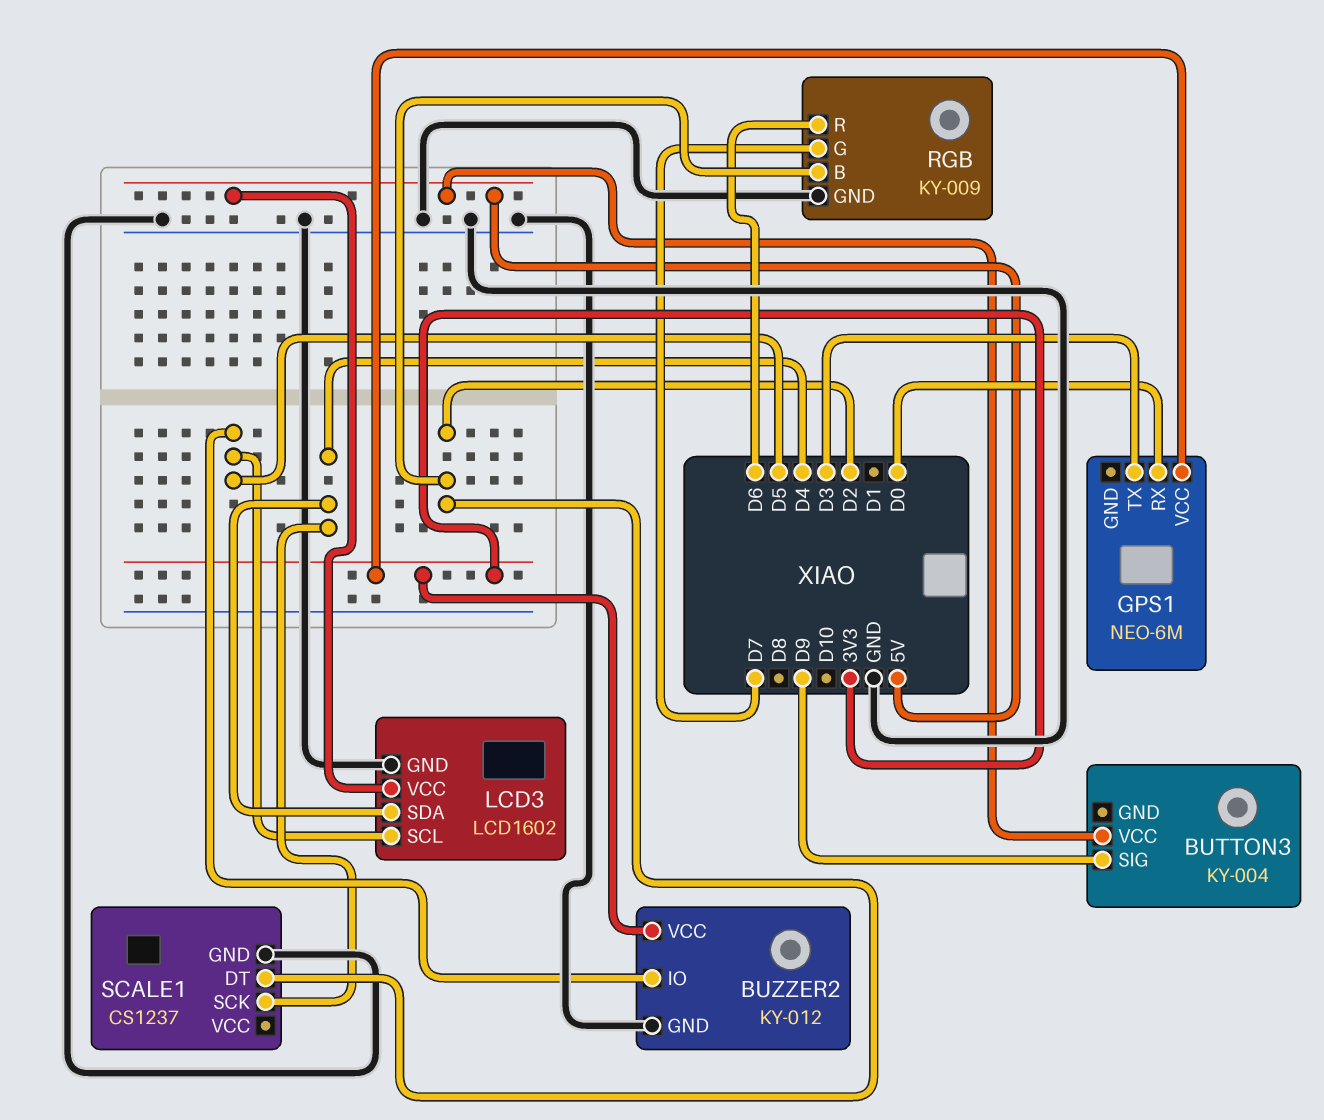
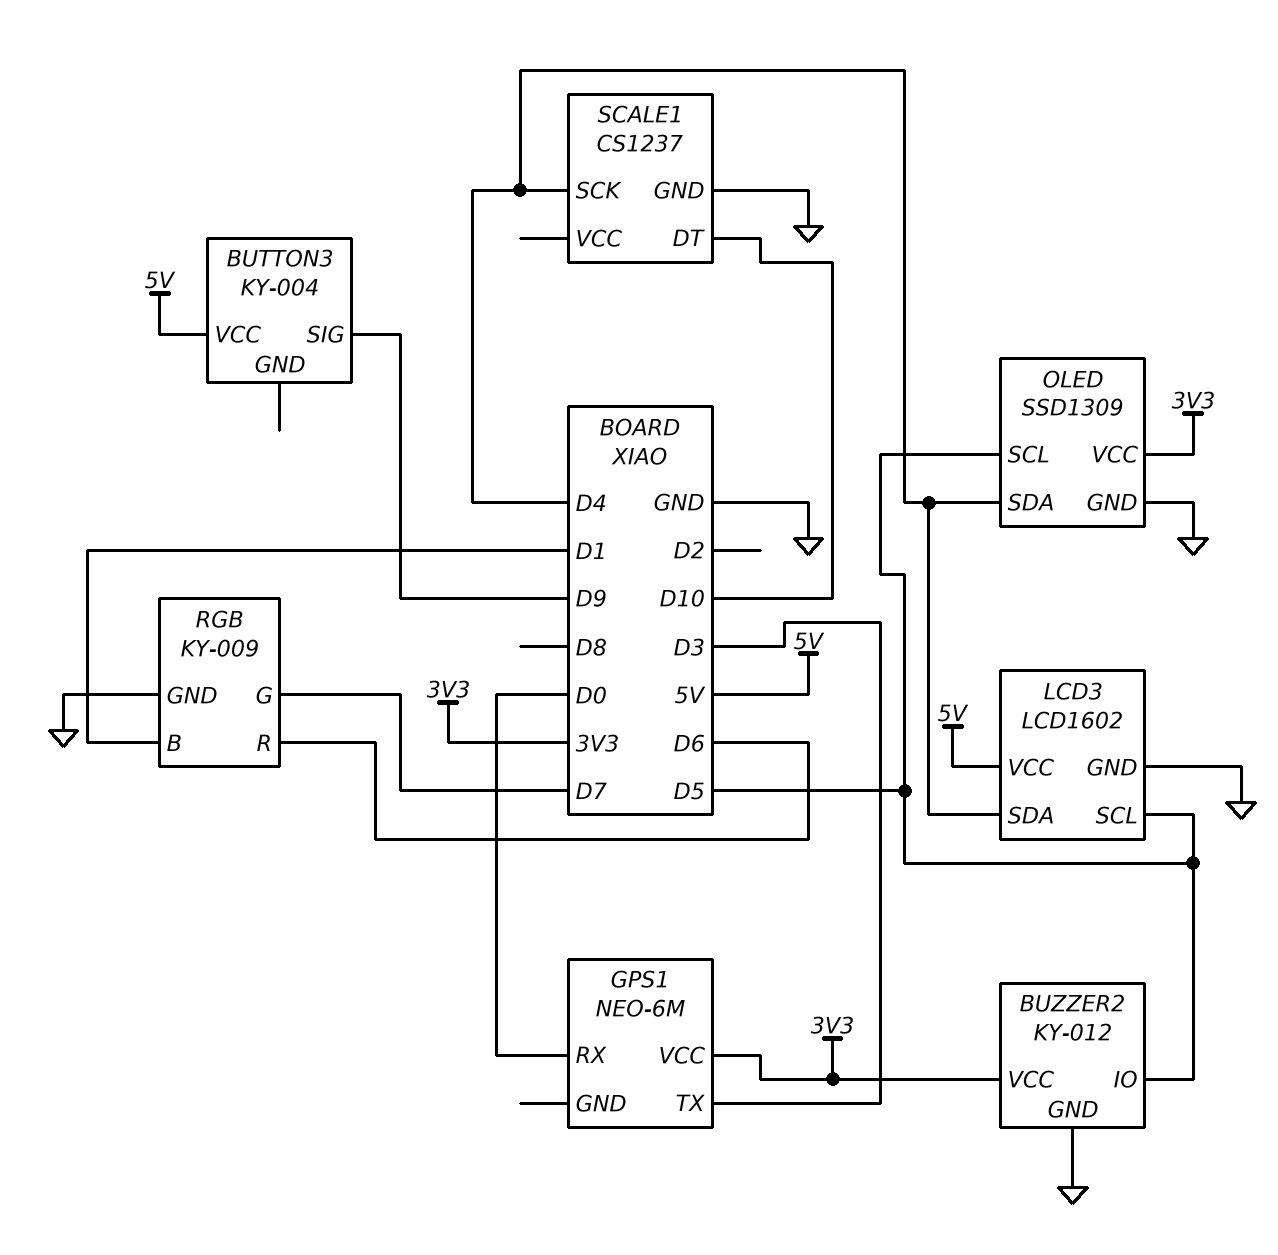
OLED: none -> SSD1309
OLED pin GND: none -> GND
OLED pin SCL: none -> D5
OLED pin SDA: none -> D4
OLED pin VCC: none -> 3V3
RGB pin B: D2 -> D1
SCALE1 pin DT: D2 -> D10

